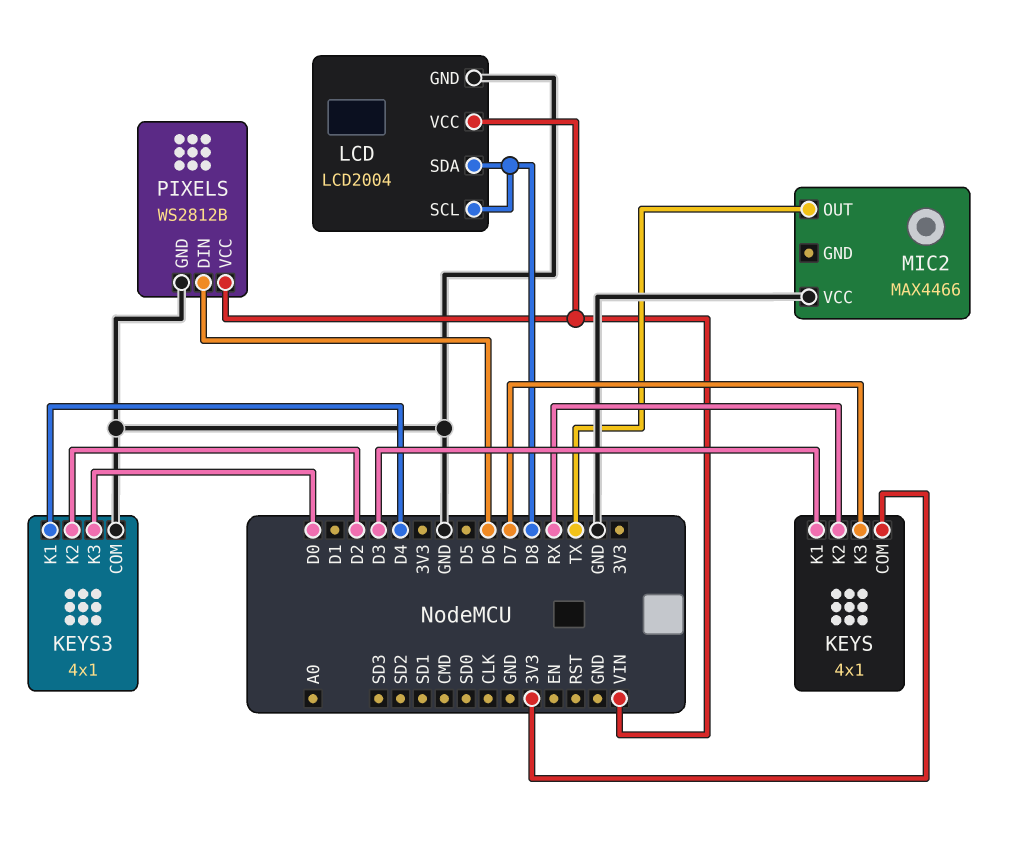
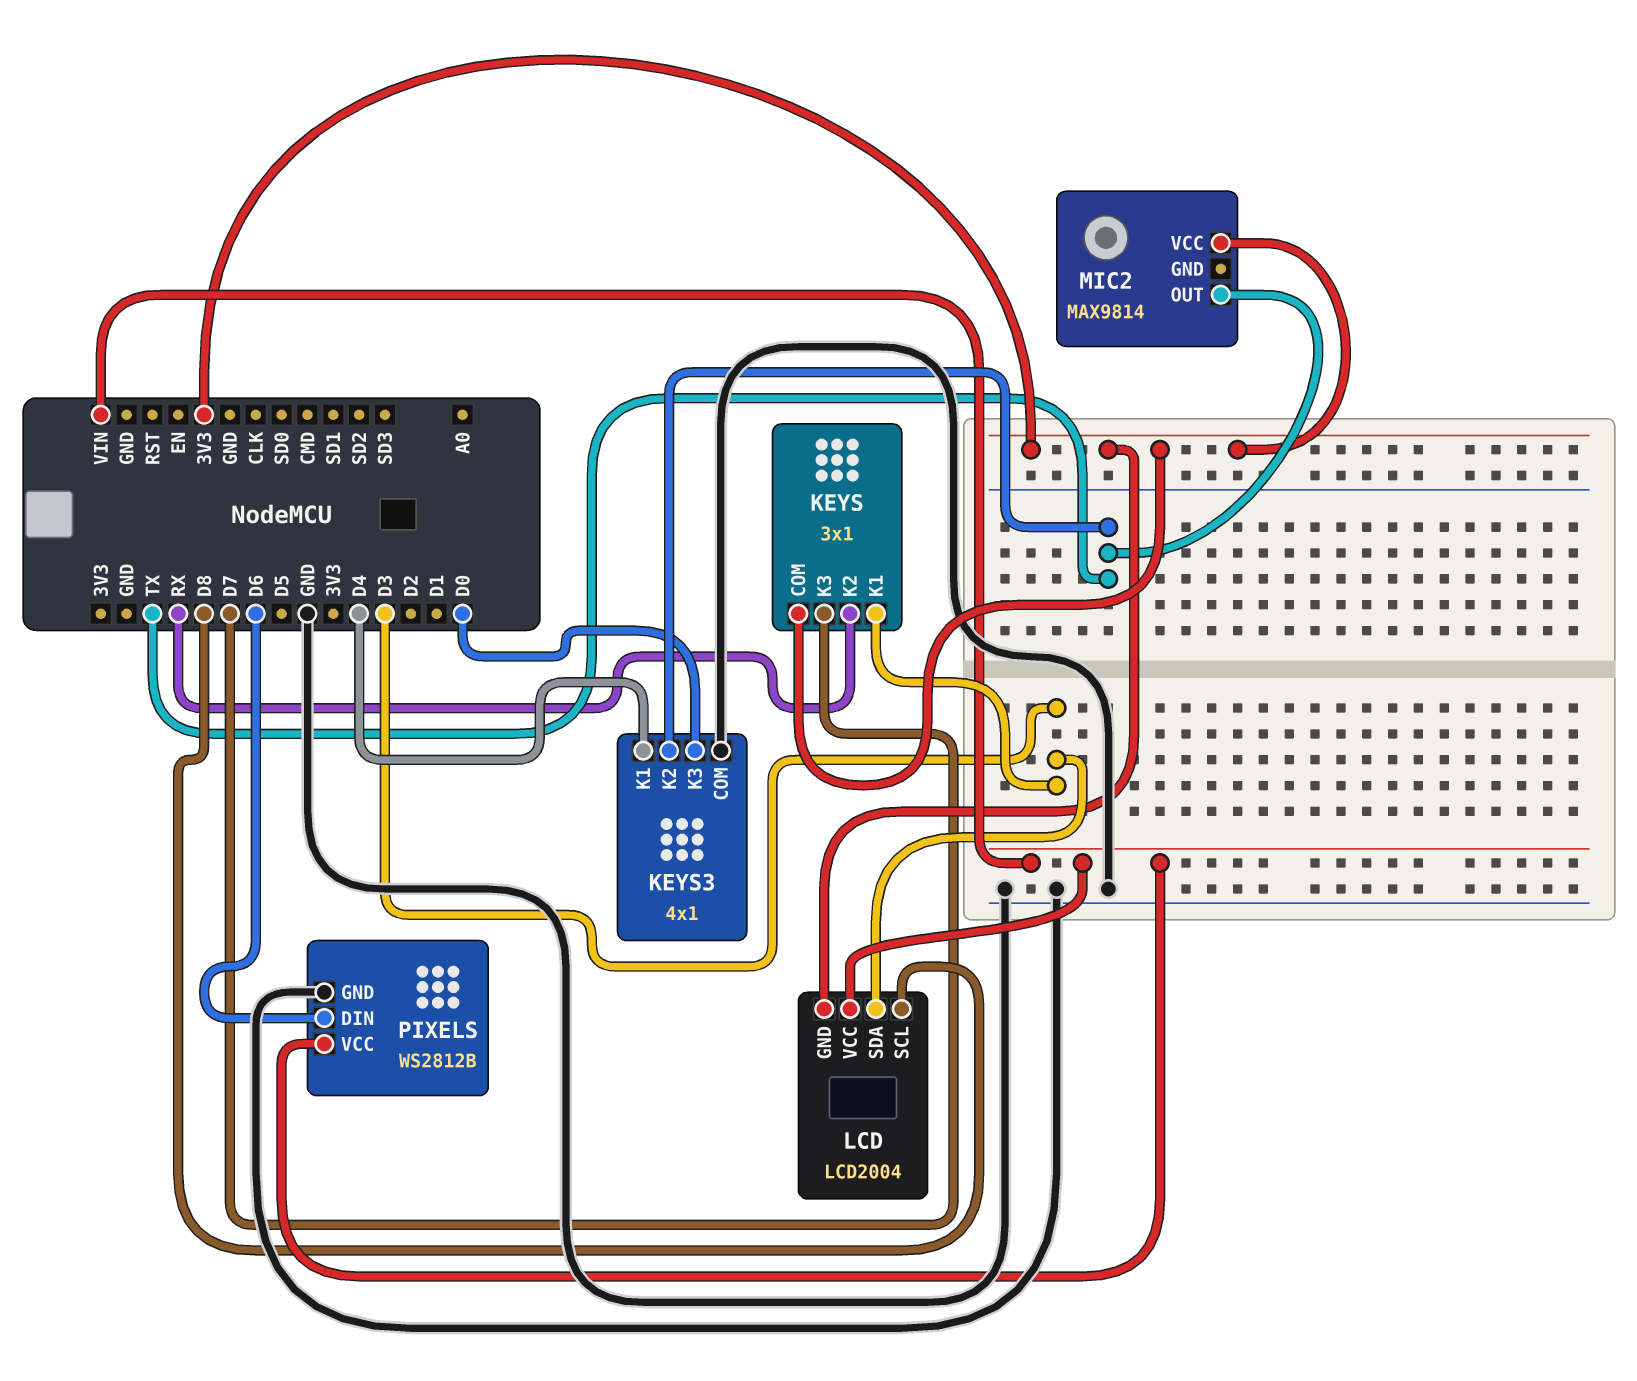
KEYS: 4x1 -> 3x1
KEYS3 pin K2: D2 -> TX
LCD pin GND: GND -> 3V3
LCD pin SDA: D8 -> D3
MIC2: MAX4466 -> MAX9814
MIC2 pin VCC: GND -> 3V3

